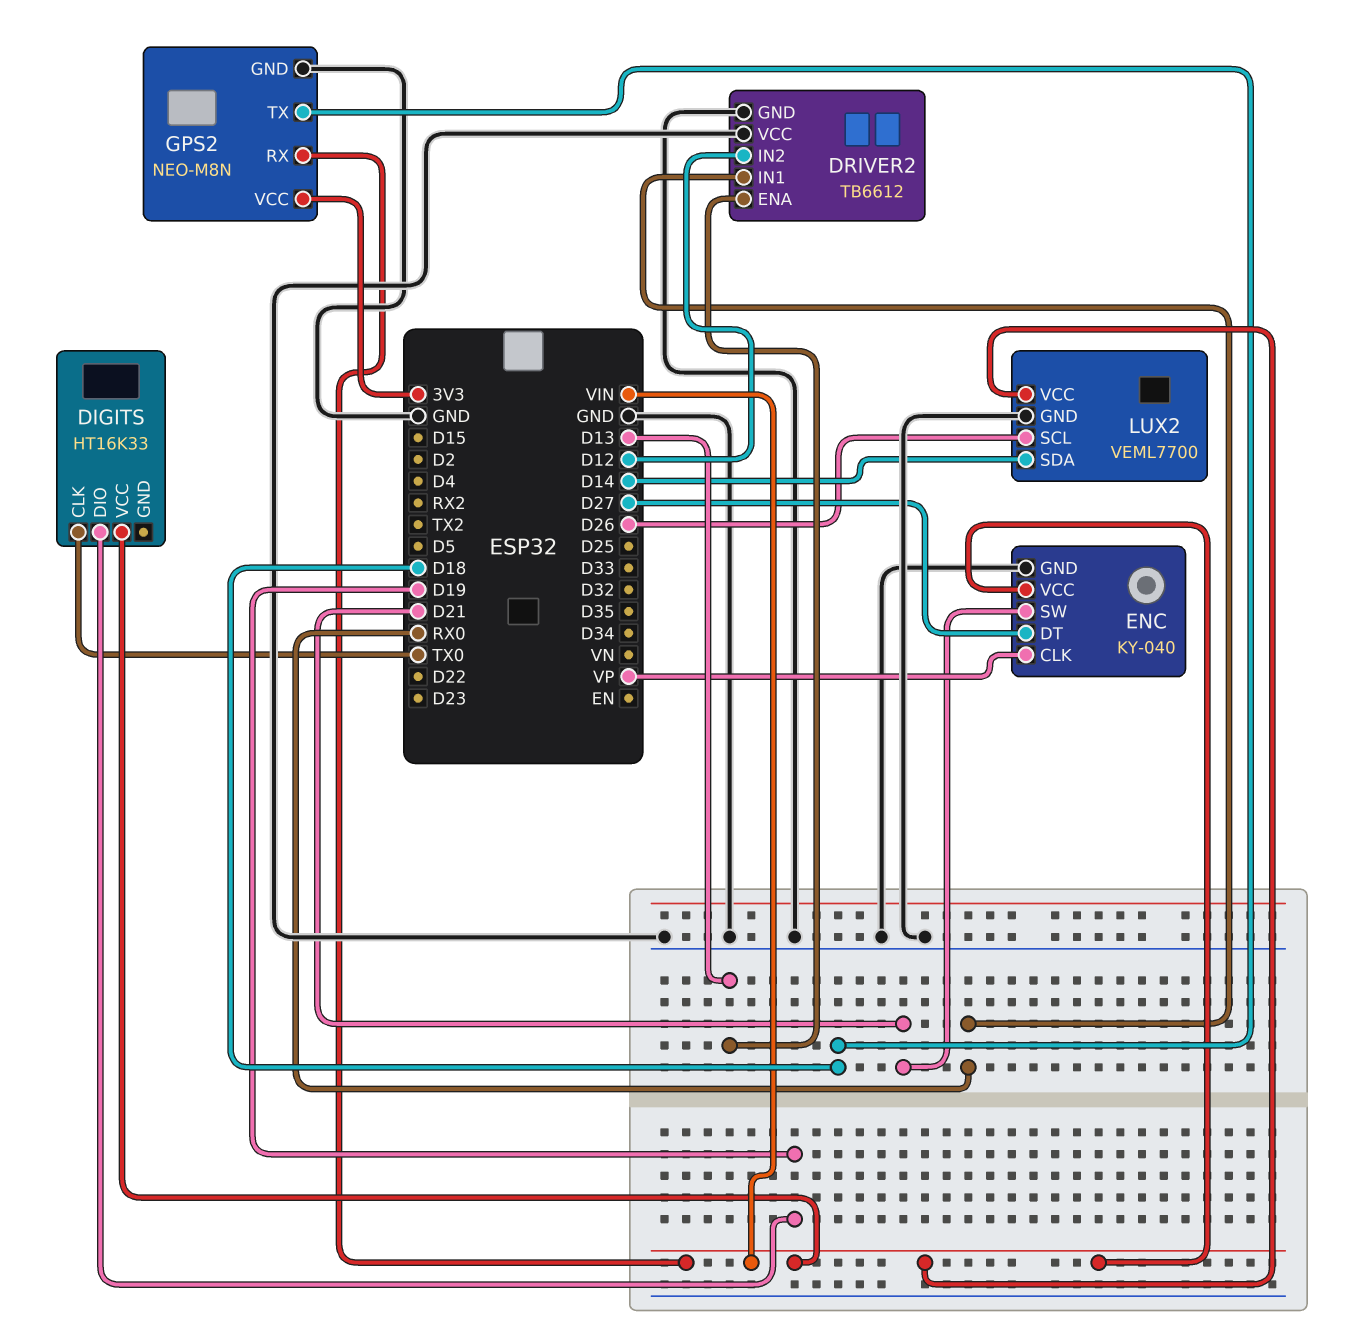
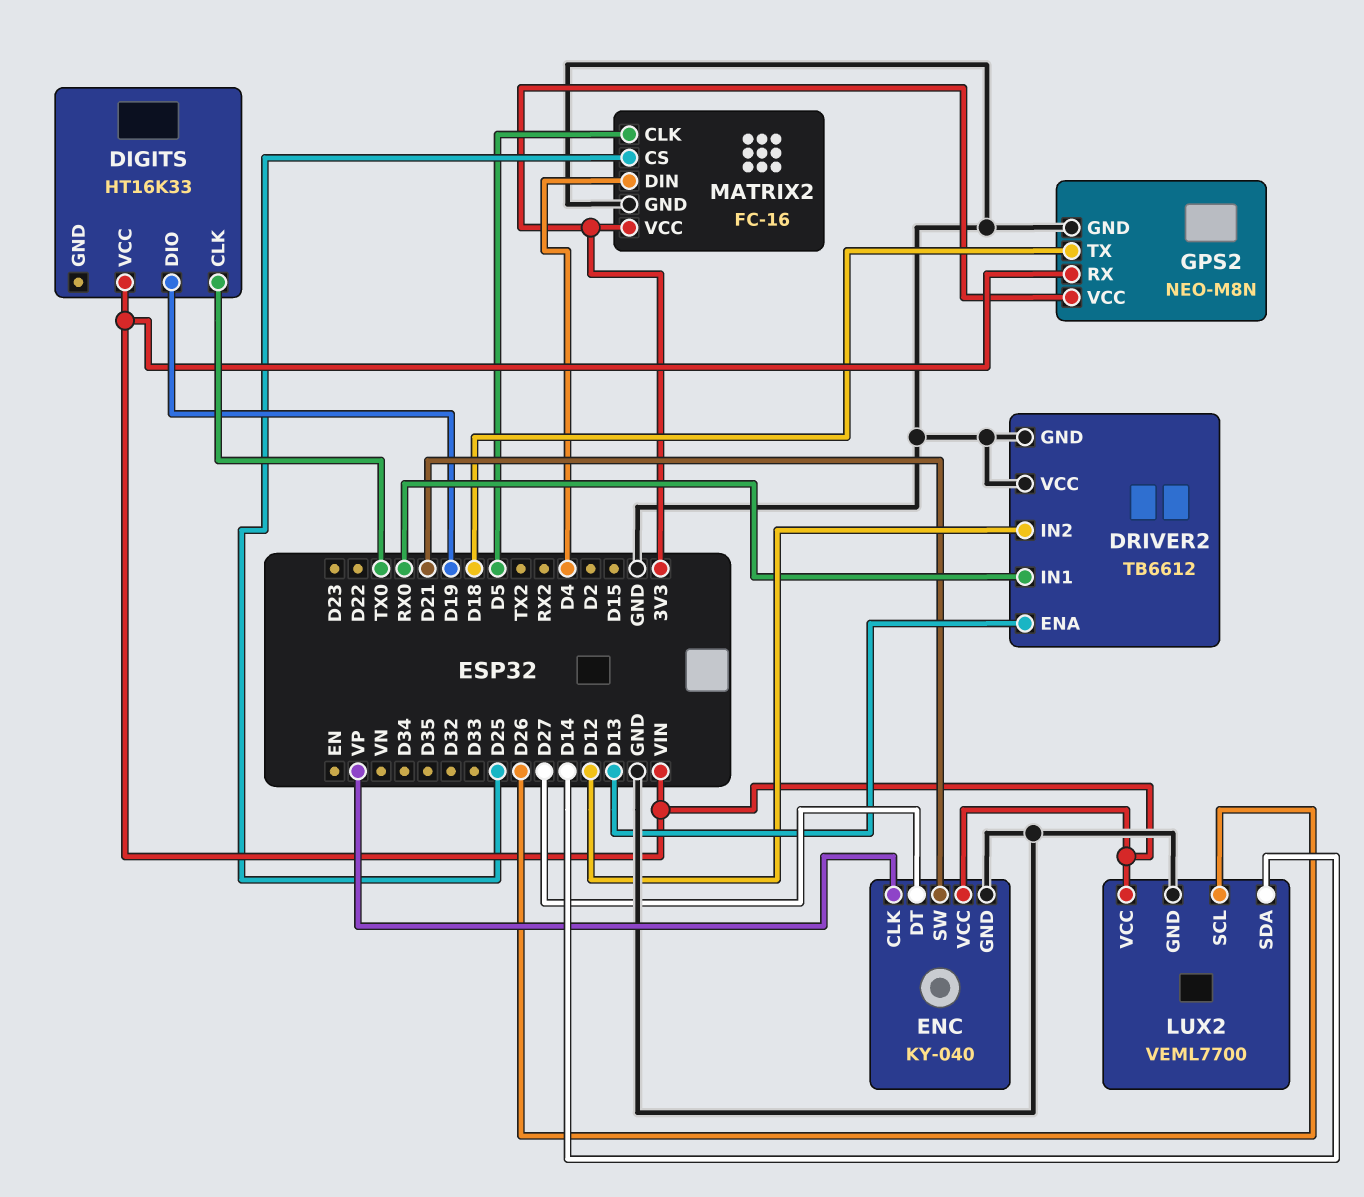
MATRIX2: none -> FC-16
MATRIX2 pin CLK: none -> D5
MATRIX2 pin CS: none -> D25
MATRIX2 pin DIN: none -> D4
MATRIX2 pin GND: none -> GND
MATRIX2 pin VCC: none -> 3V3

